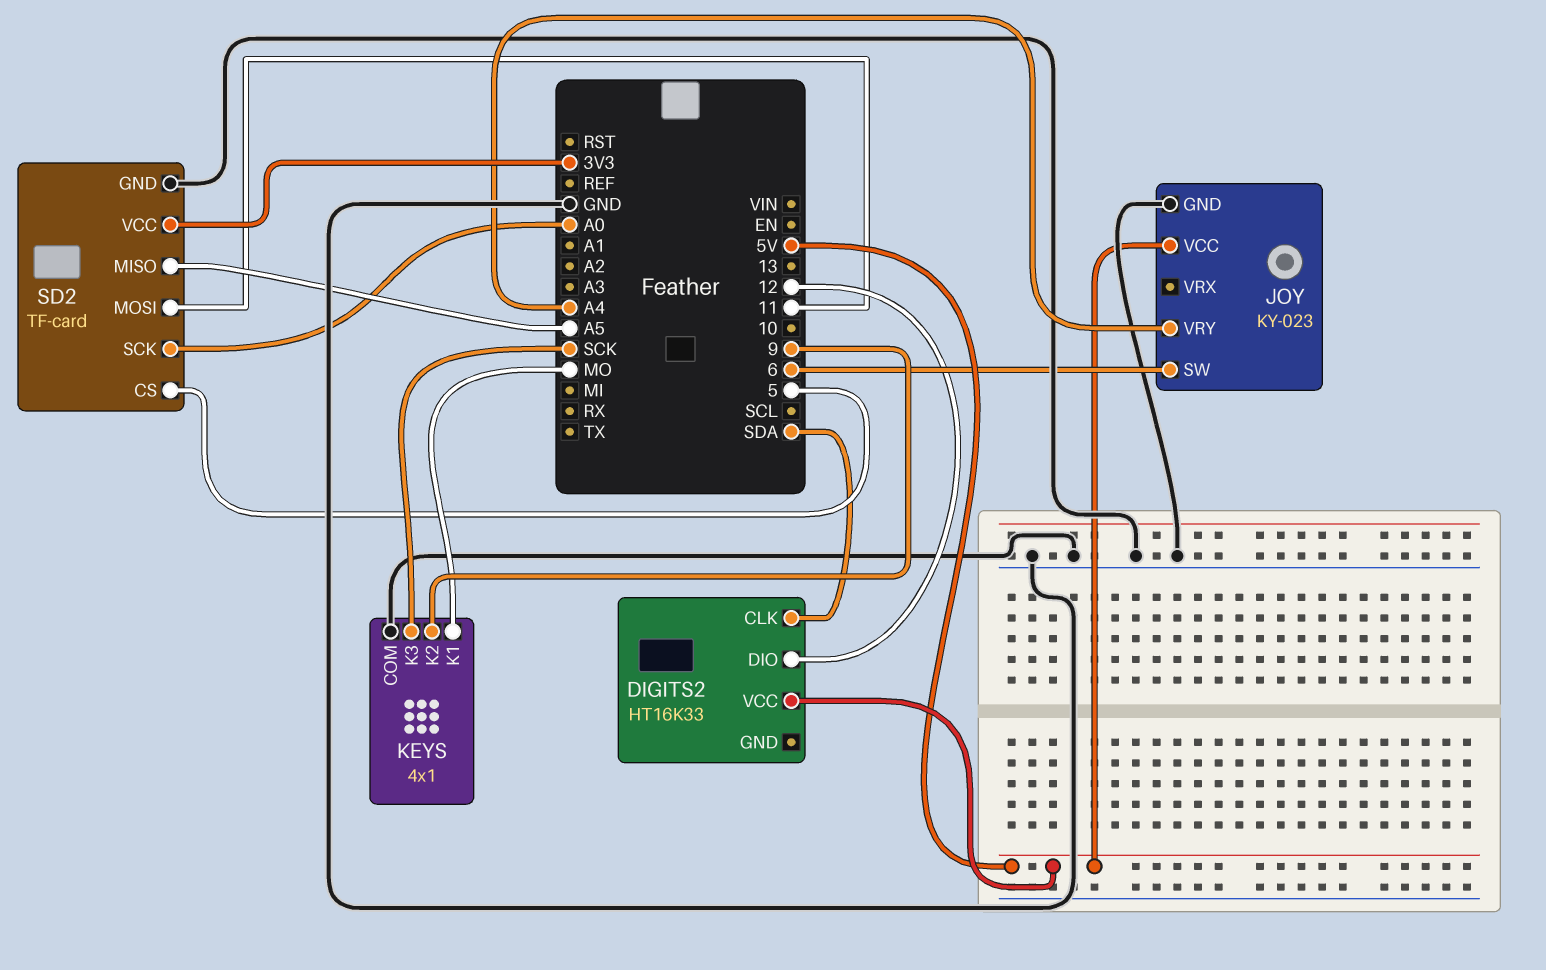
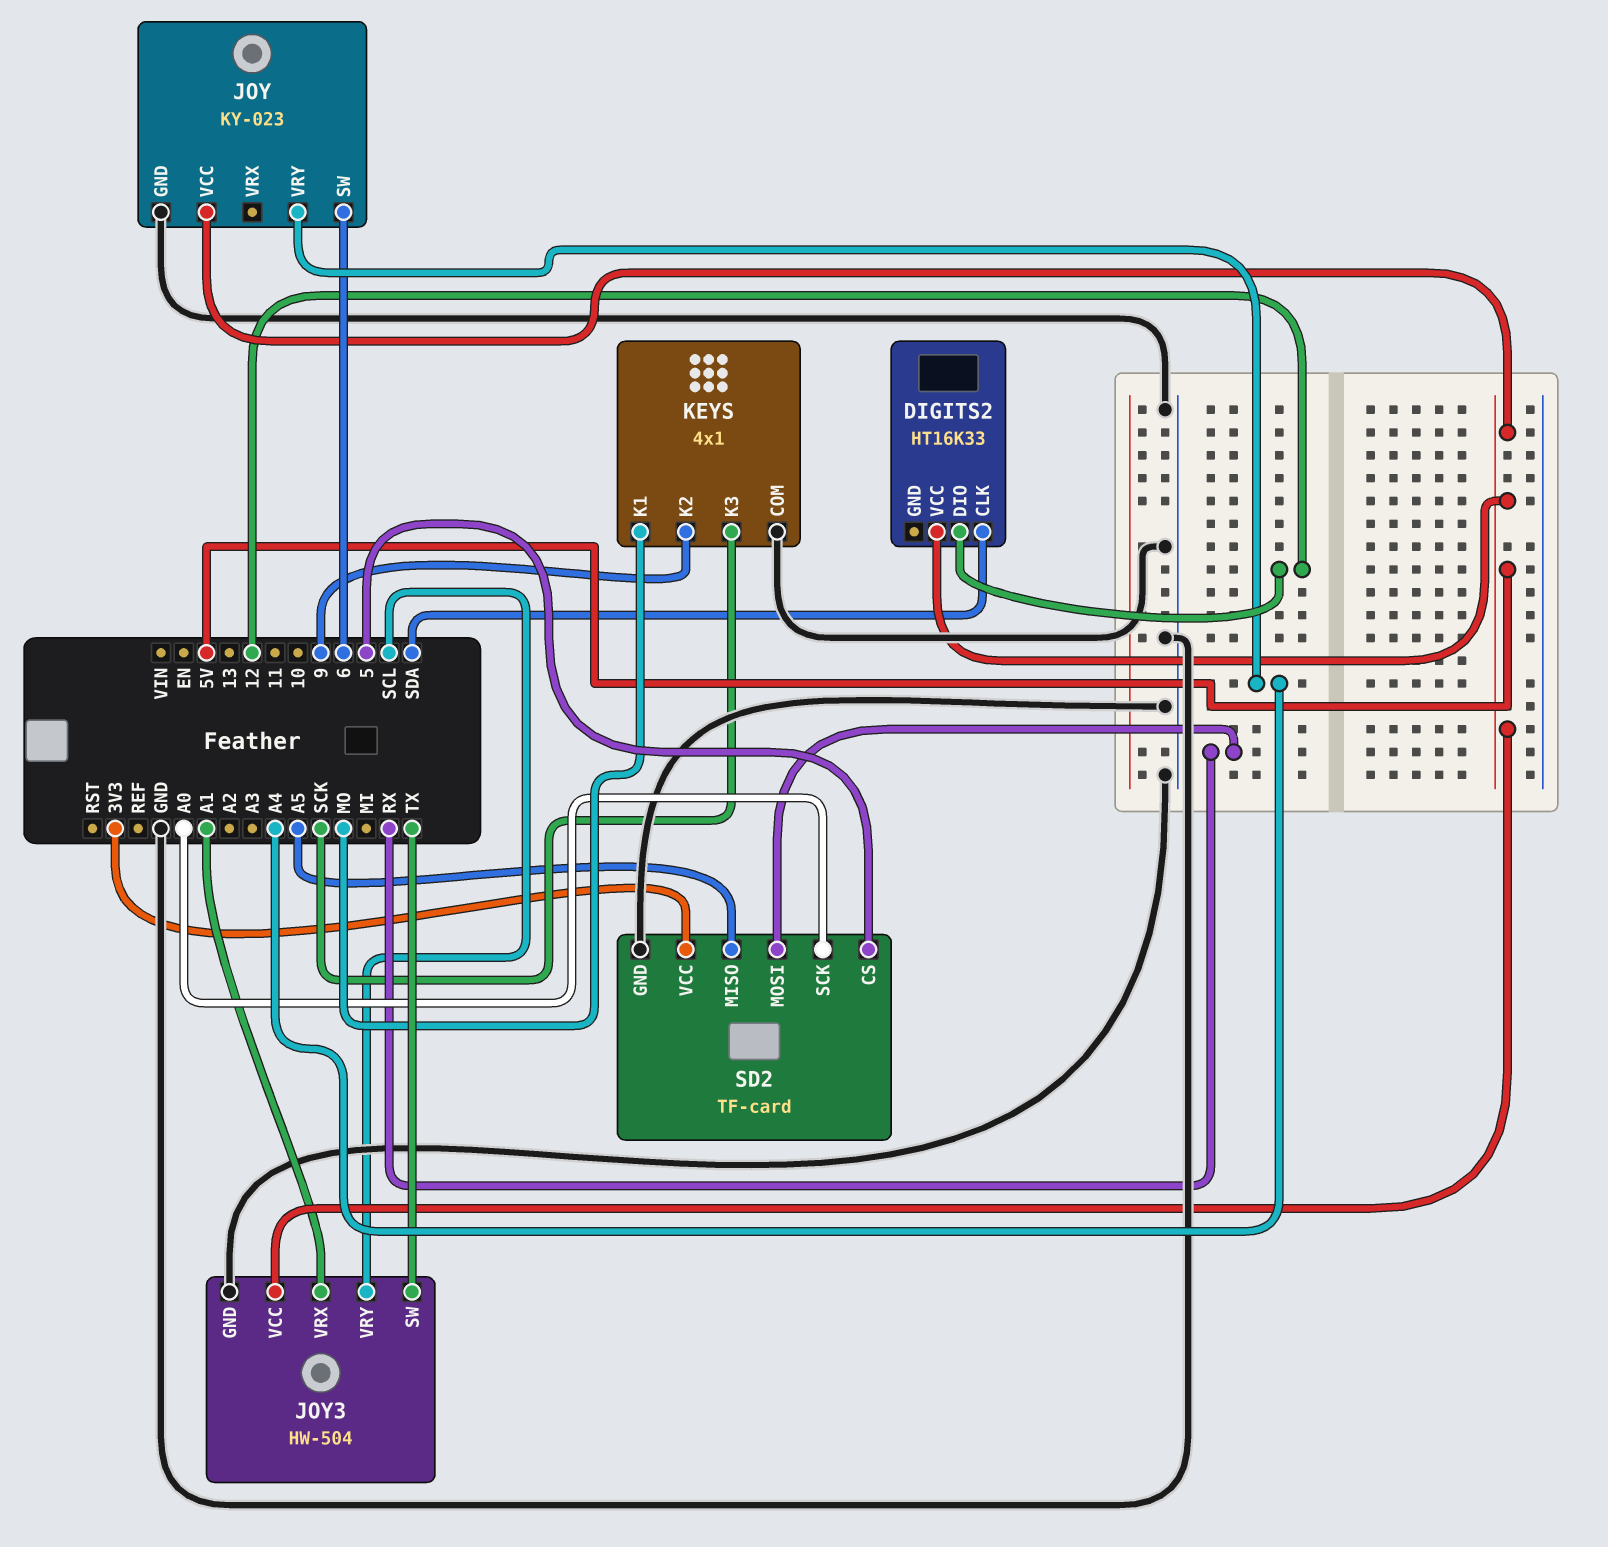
JOY3: none -> HW-504
JOY3 pin GND: none -> GND
JOY3 pin SW: none -> TX
JOY3 pin VCC: none -> 5V
JOY3 pin VRX: none -> A1
JOY3 pin VRY: none -> SCL
SD2 pin MOSI: 11 -> RX

